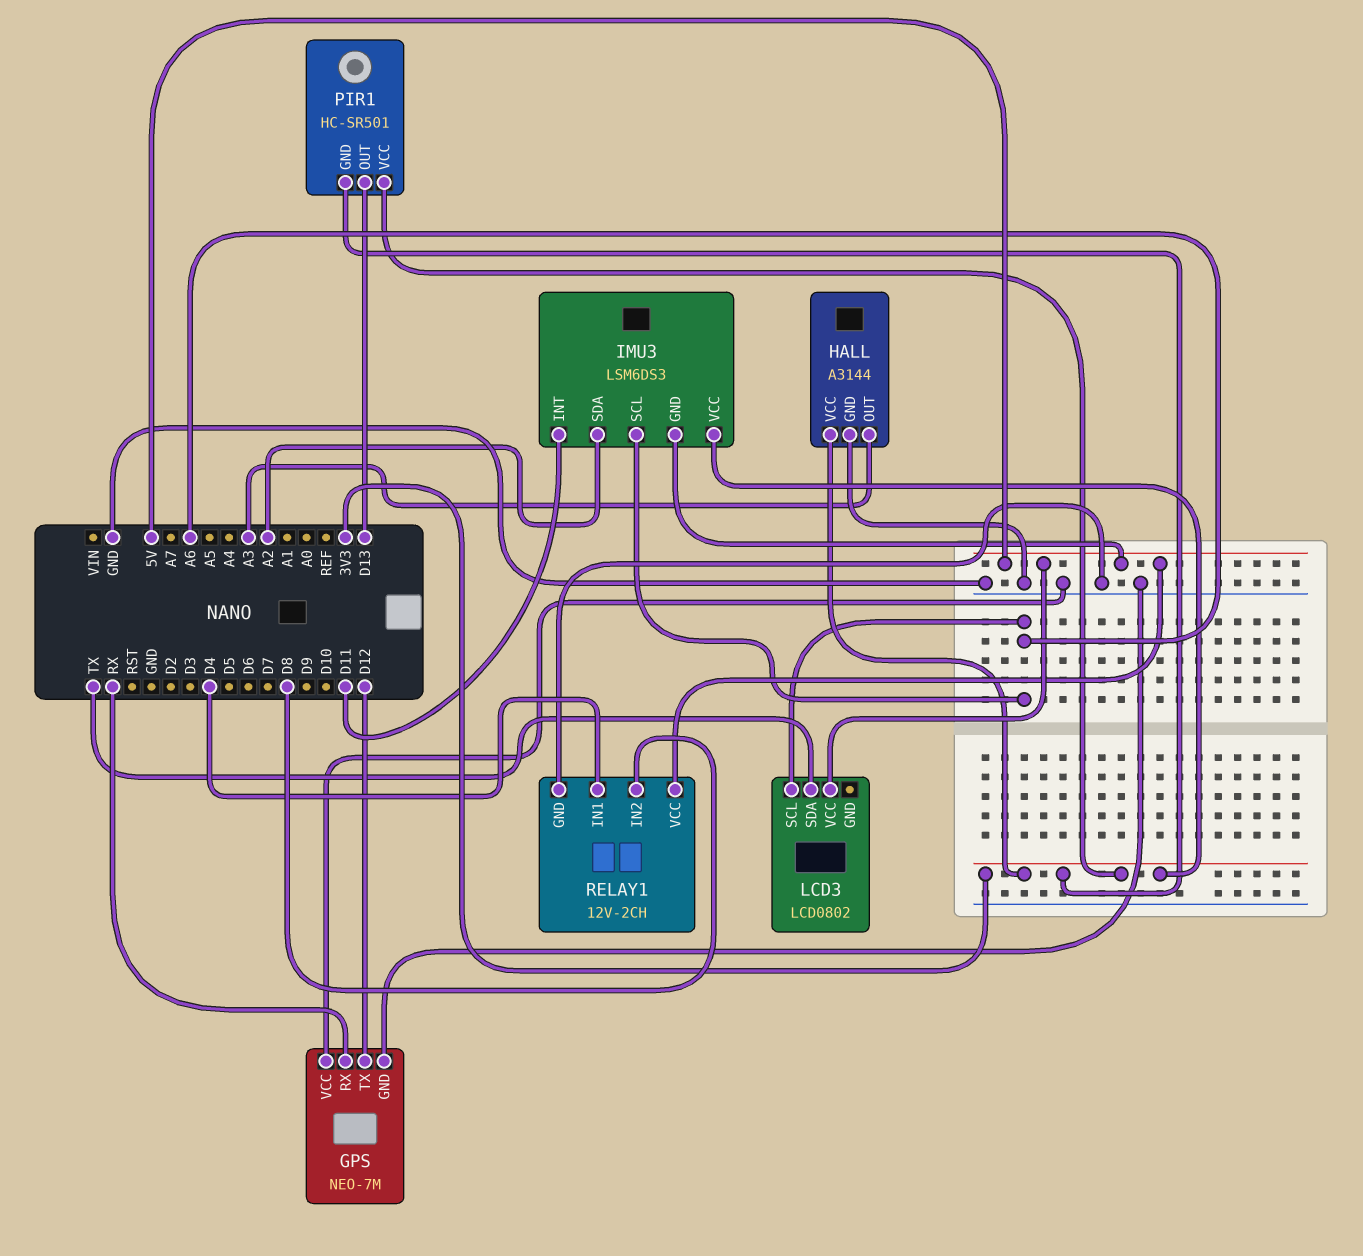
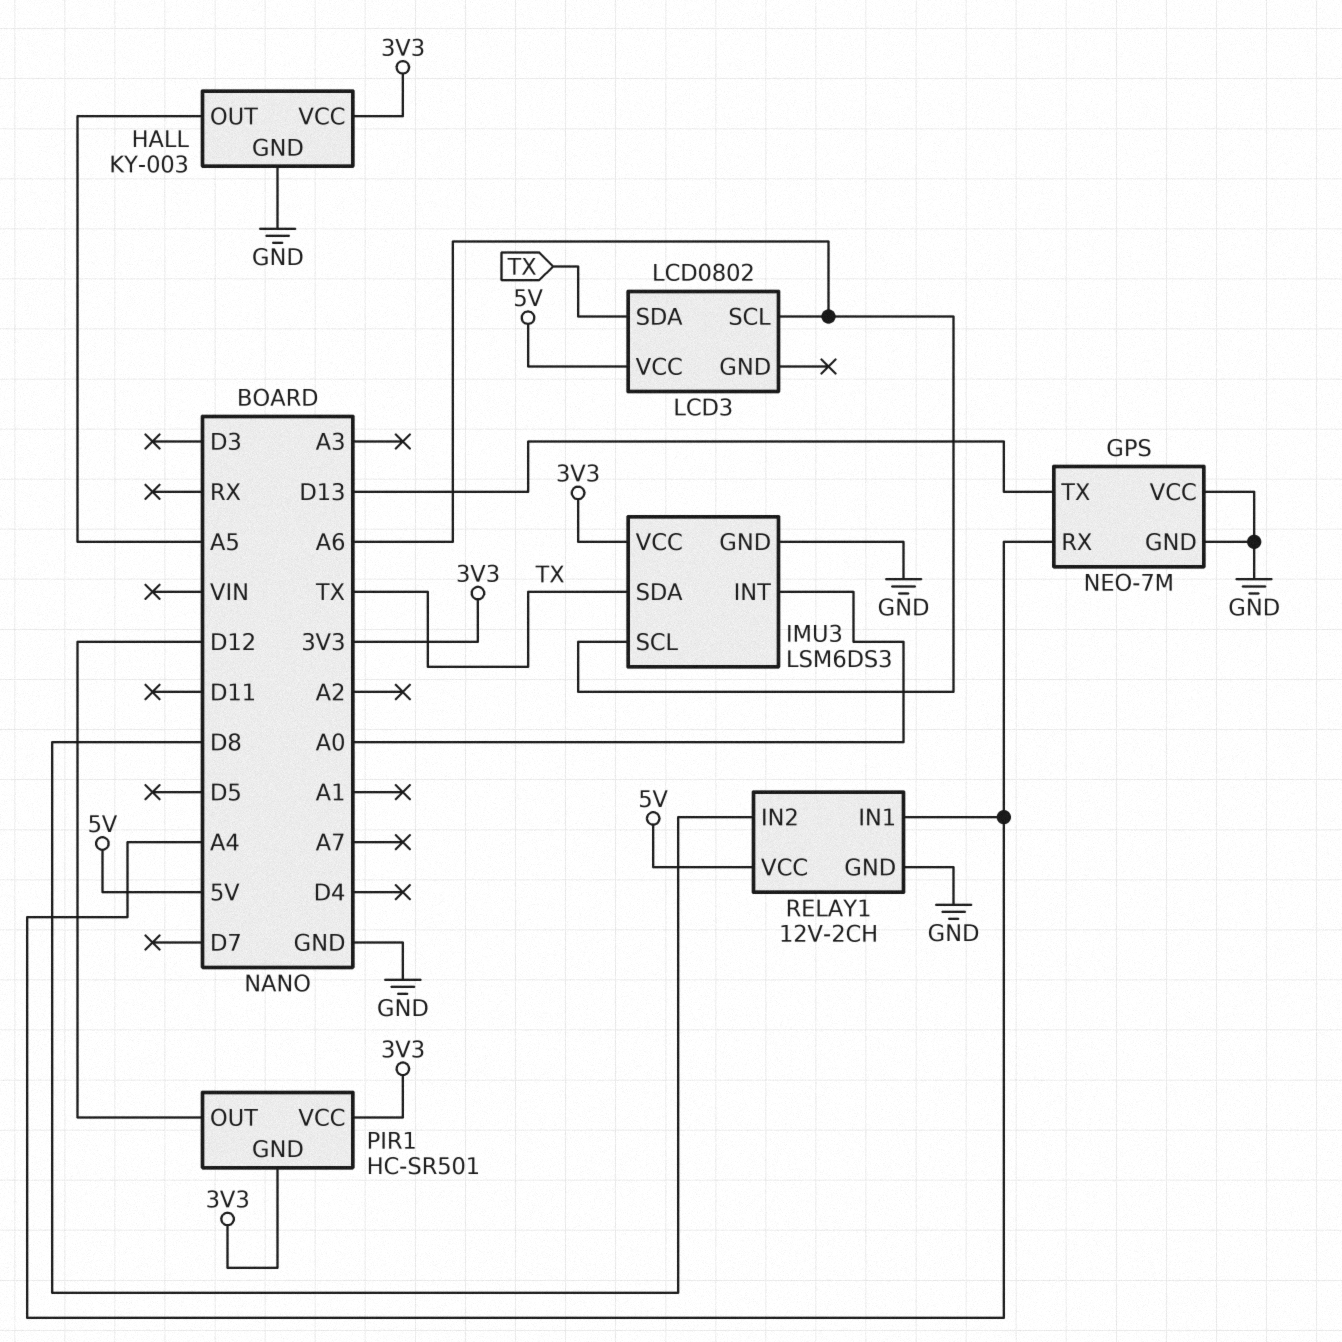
GPS pin RX: RX -> A4
GPS pin TX: D12 -> D13
HALL: A3144 -> KY-003
HALL pin OUT: A3 -> A5
IMU3 pin GND: 5V -> GND
IMU3 pin INT: D11 -> A0
IMU3 pin SDA: A2 -> TX
PIR1 pin OUT: D13 -> D12
RELAY1 pin IN1: D4 -> A4

